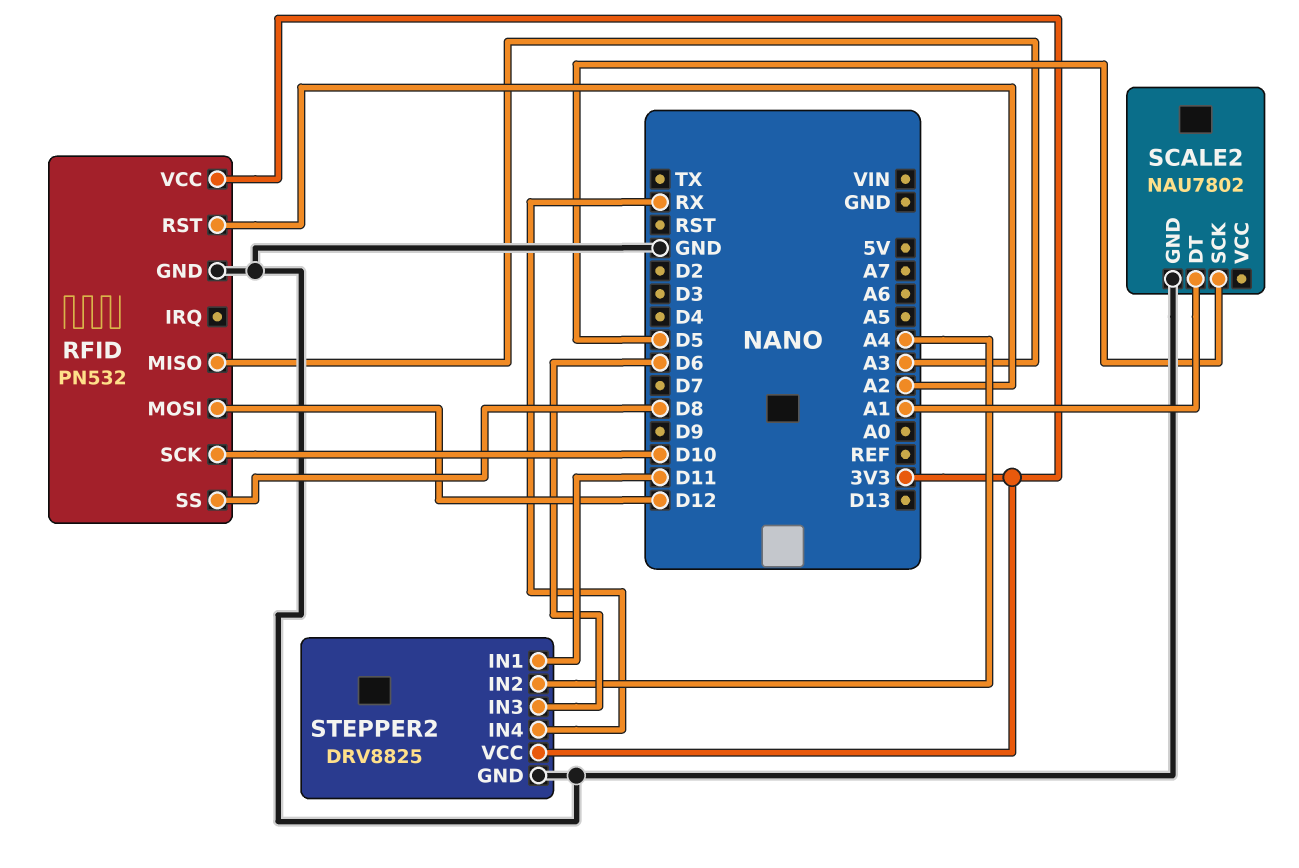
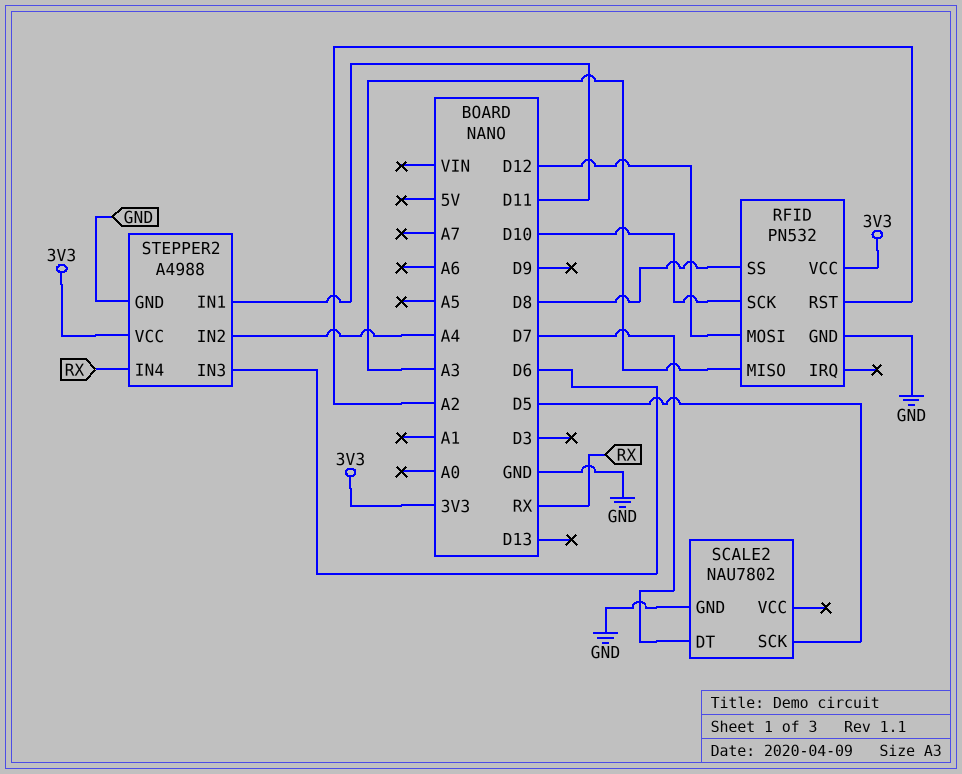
SCALE2 pin DT: A1 -> D7
STEPPER2: DRV8825 -> A4988

